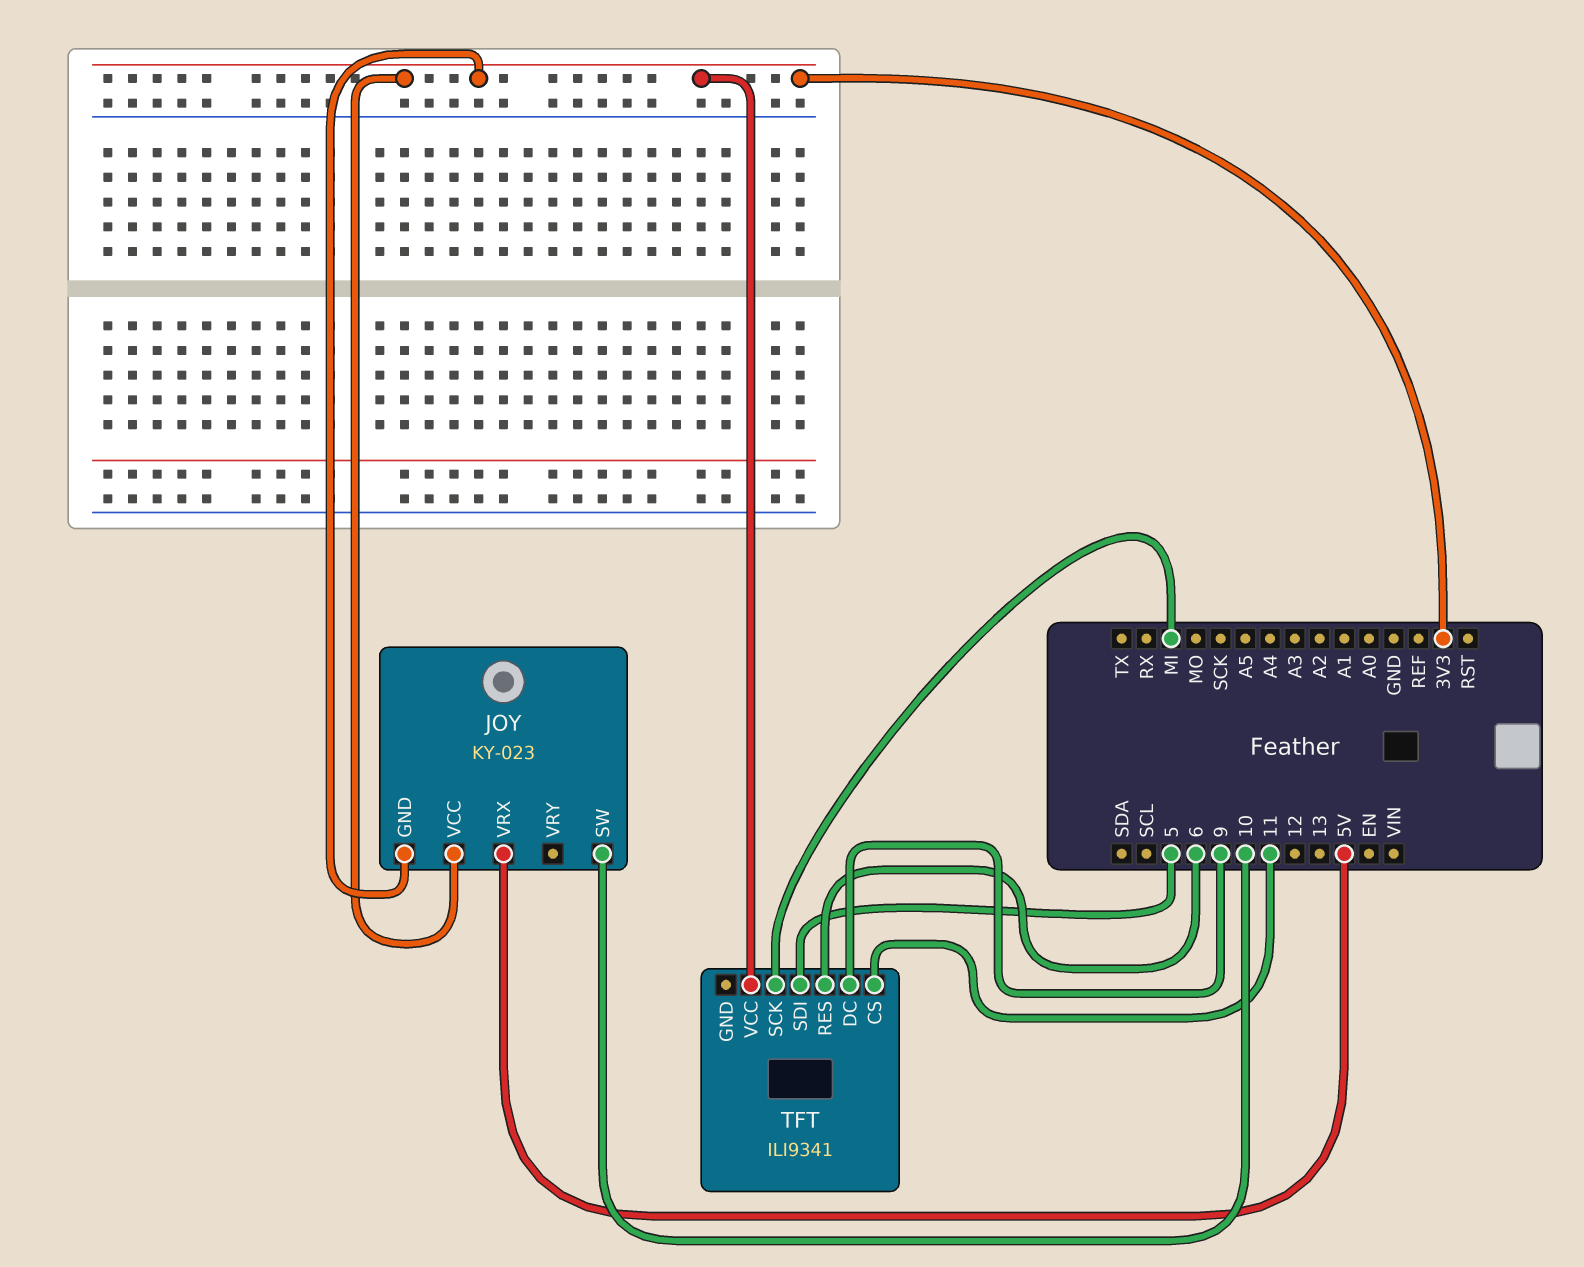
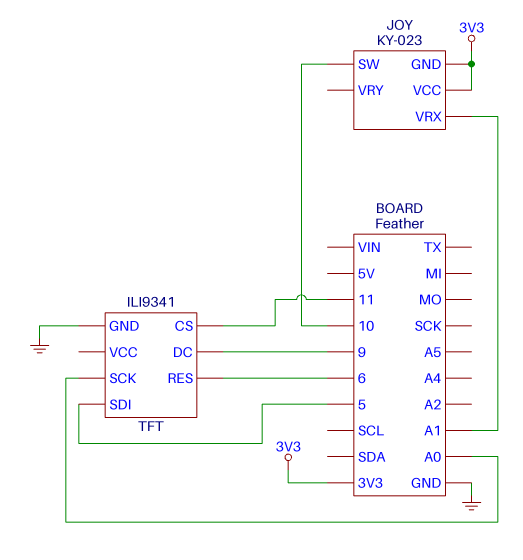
JOY pin VRX: 5V -> A1
TFT pin GND: none -> GND
TFT pin SCK: MI -> A0
TFT pin VCC: 3V3 -> none

